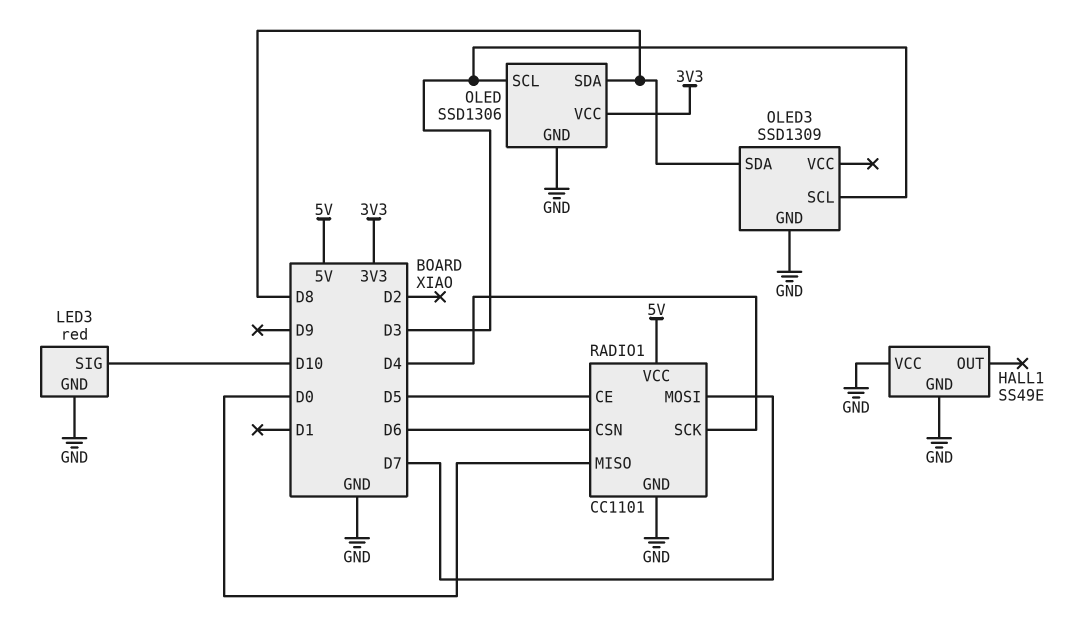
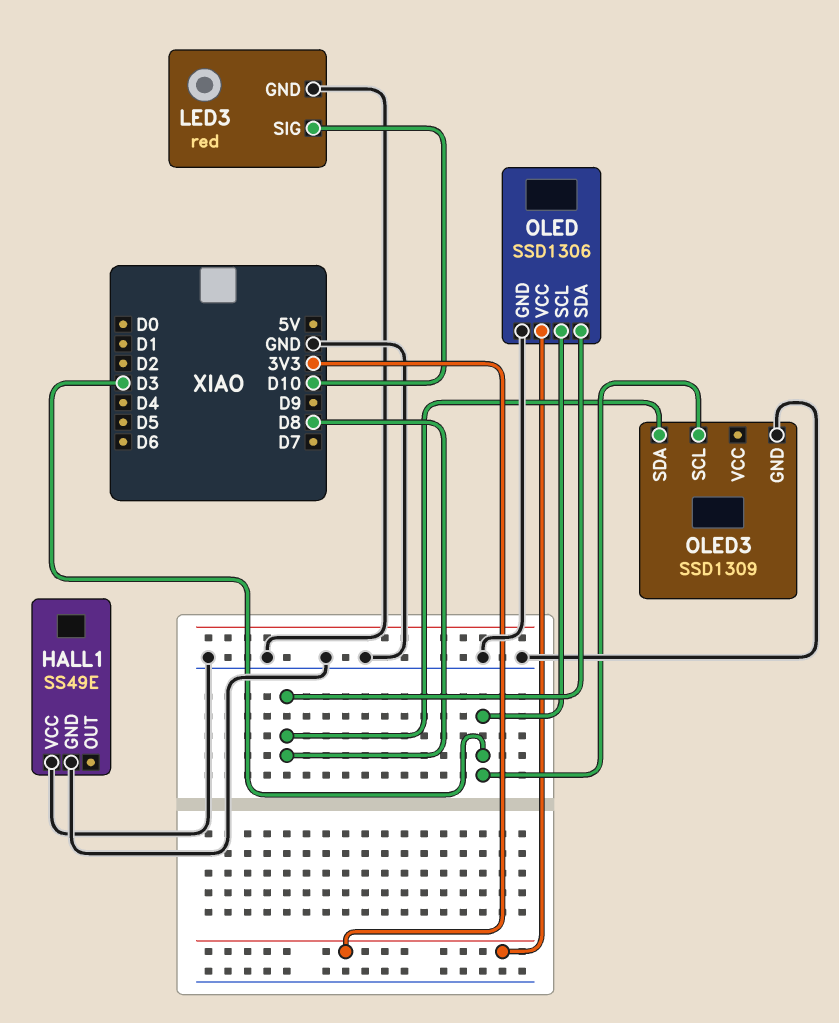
RADIO1: CC1101 -> none
RADIO1 pin CE: D5 -> none
RADIO1 pin CSN: D6 -> none
RADIO1 pin GND: GND -> none
RADIO1 pin MISO: D0 -> none
RADIO1 pin MOSI: D7 -> none
RADIO1 pin SCK: D4 -> none
RADIO1 pin VCC: 5V -> none

